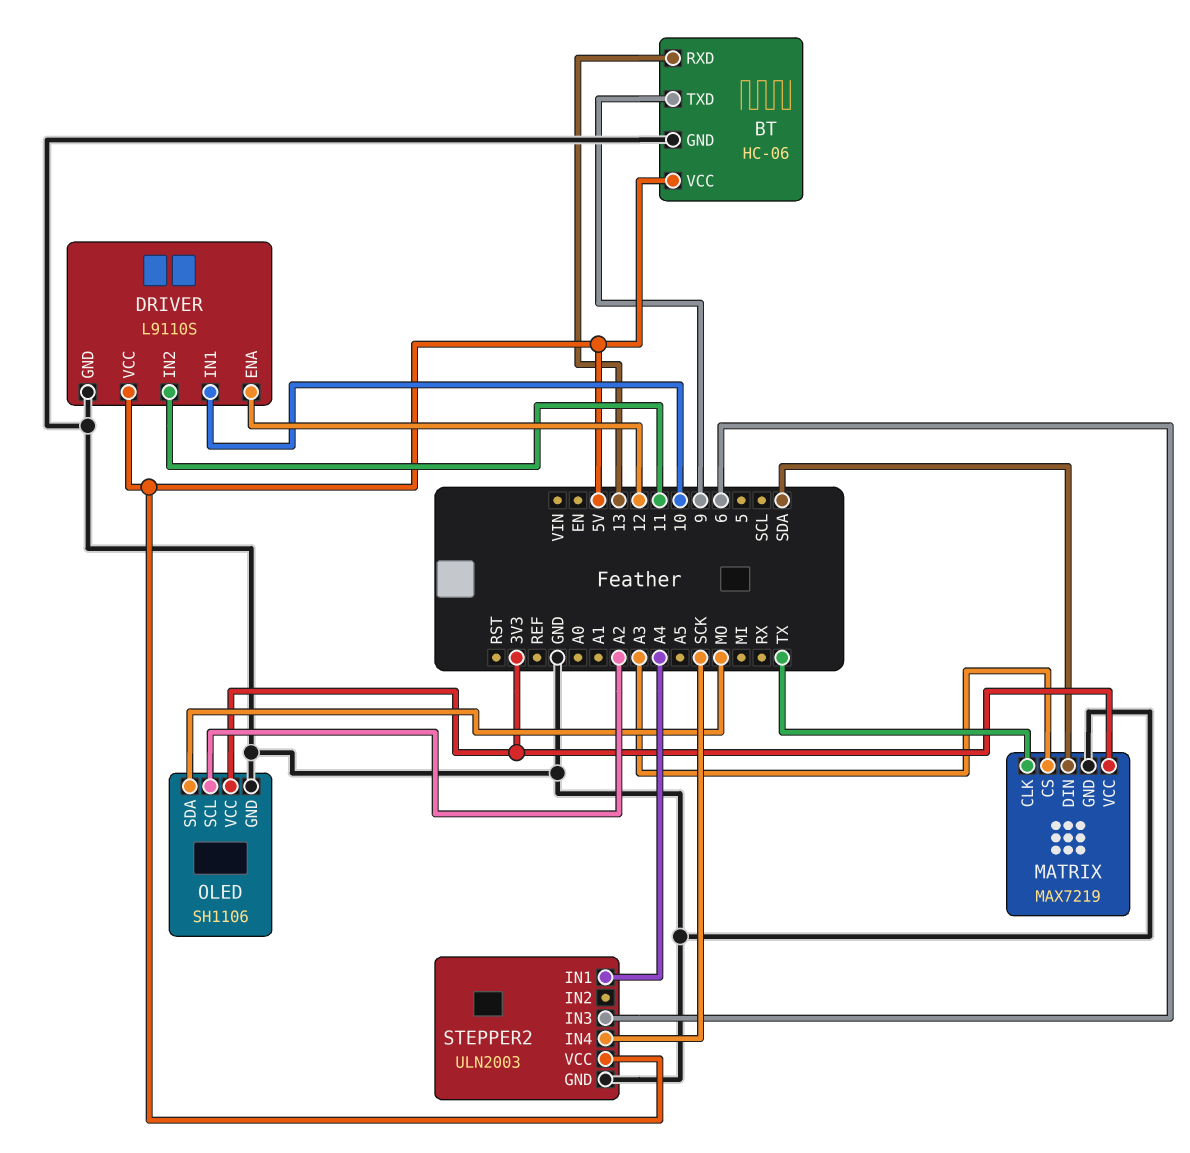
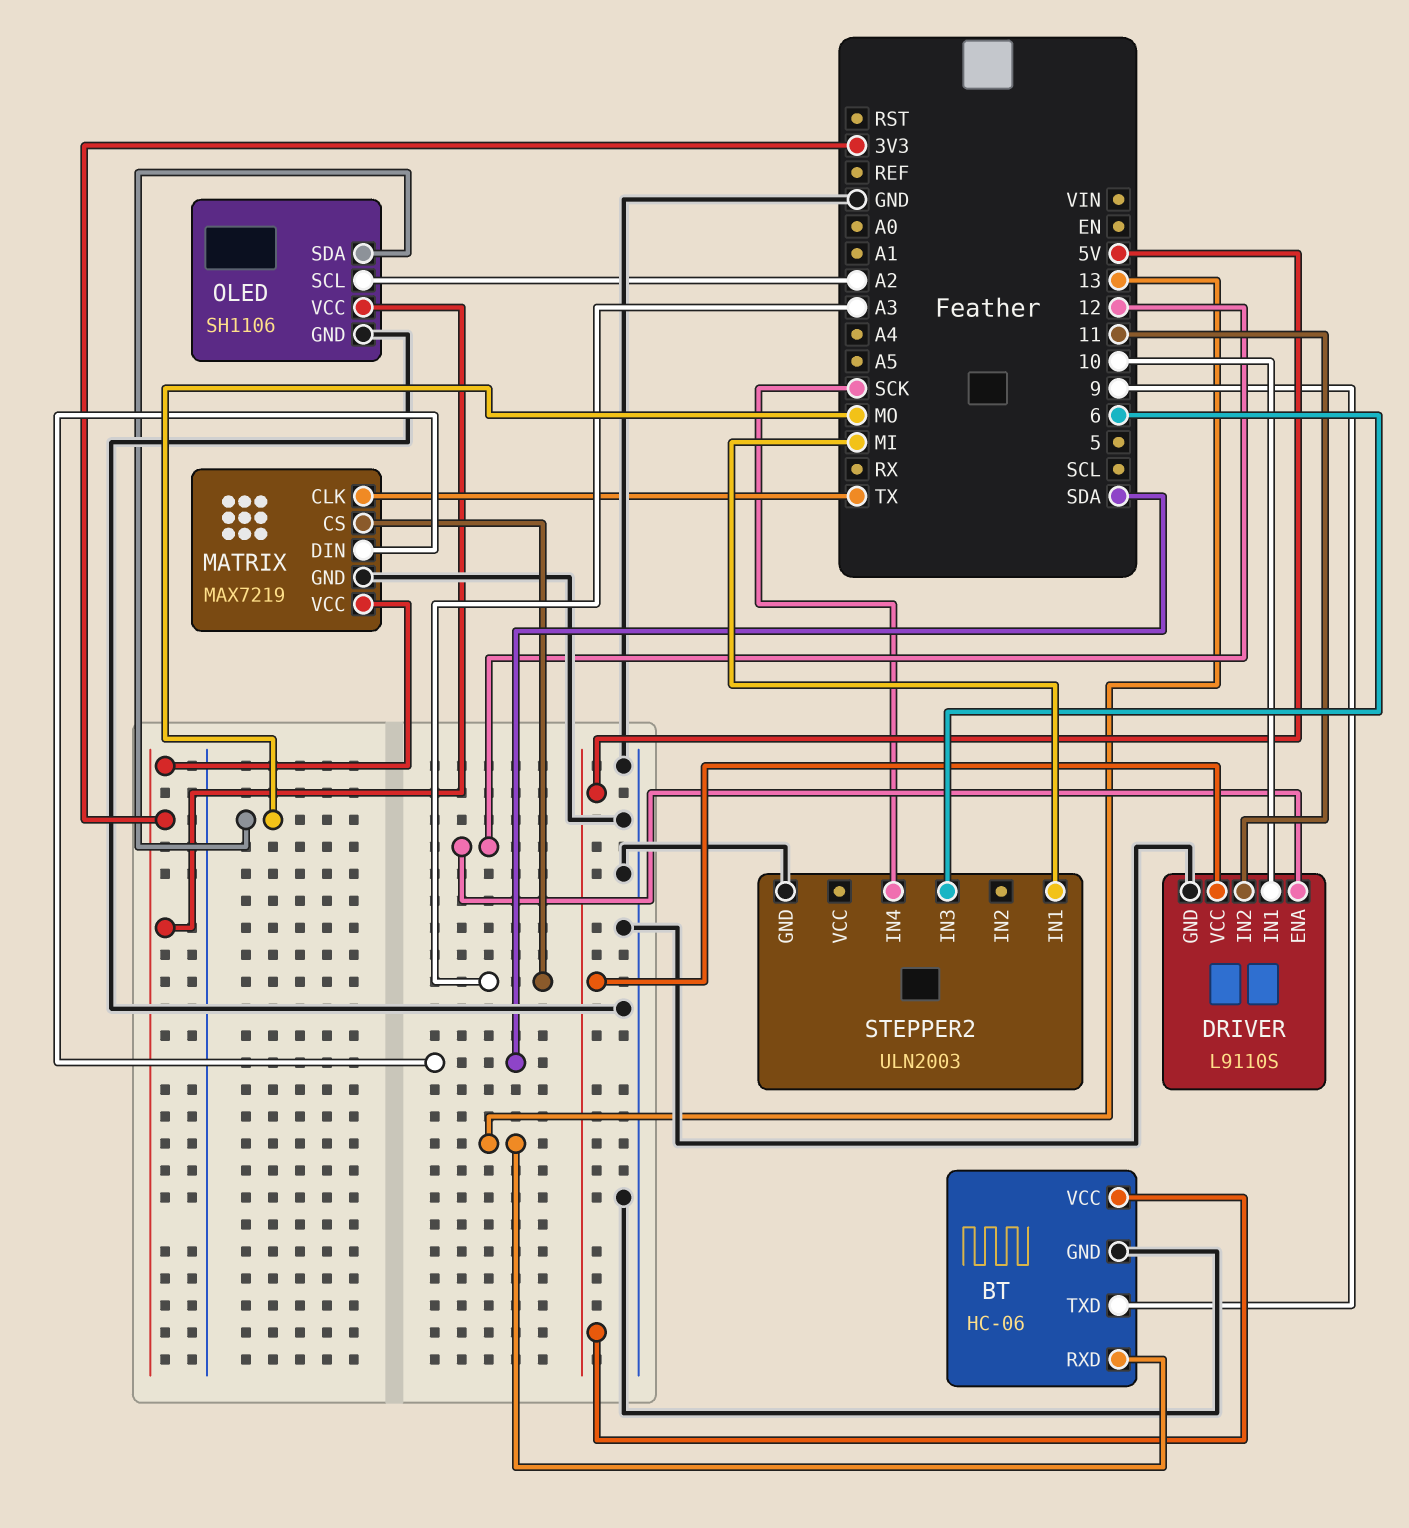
STEPPER2 pin IN1: A4 -> MI
STEPPER2 pin VCC: 5V -> none

